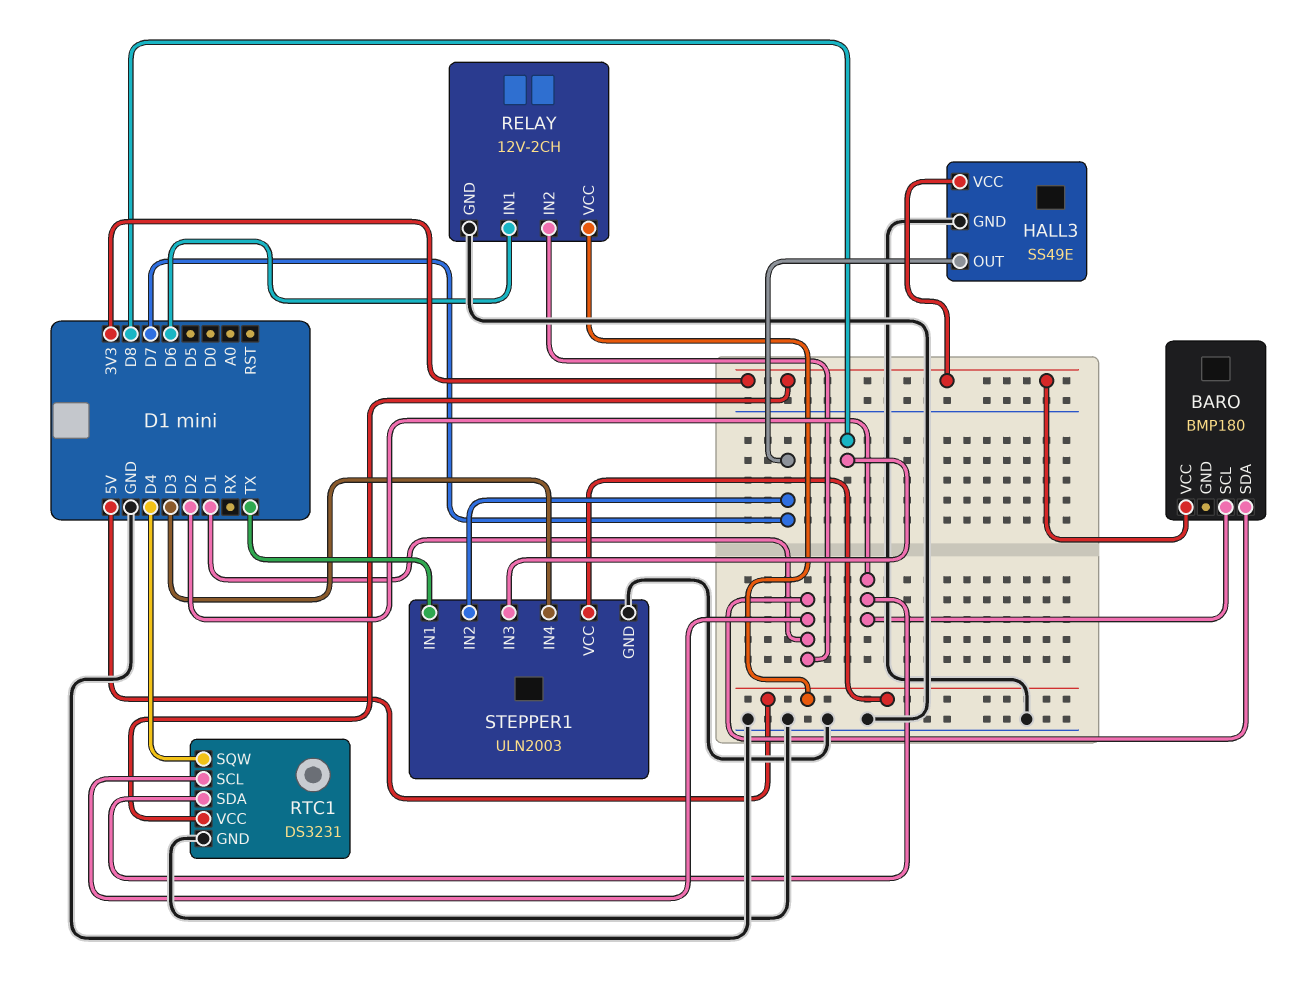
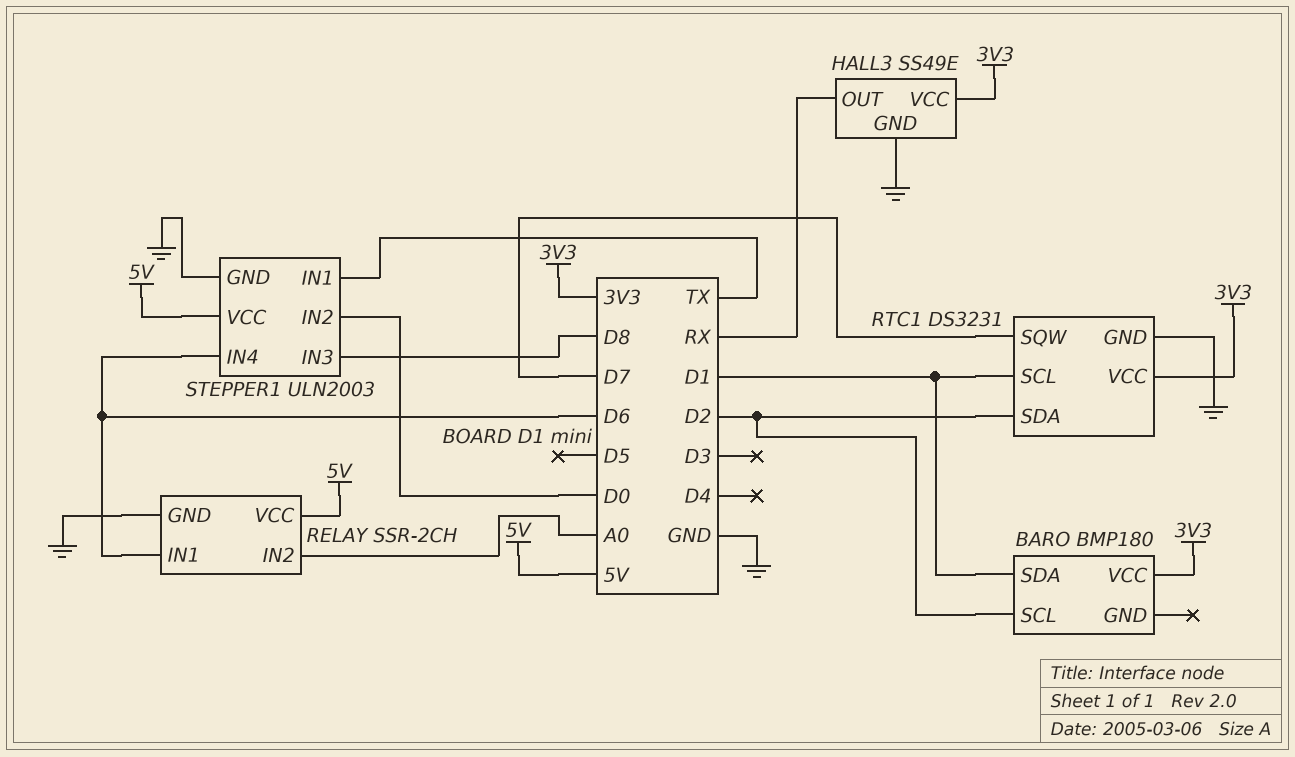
HALL3 pin OUT: D7 -> RX
RELAY: 12V-2CH -> SSR-2CH
RELAY pin IN2: D1 -> A0
RTC1 pin SQW: D4 -> D7
STEPPER1 pin IN2: D7 -> D0
STEPPER1 pin IN4: D3 -> D6

